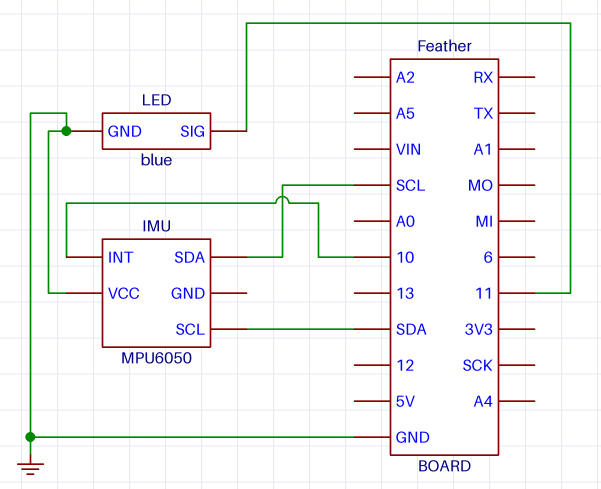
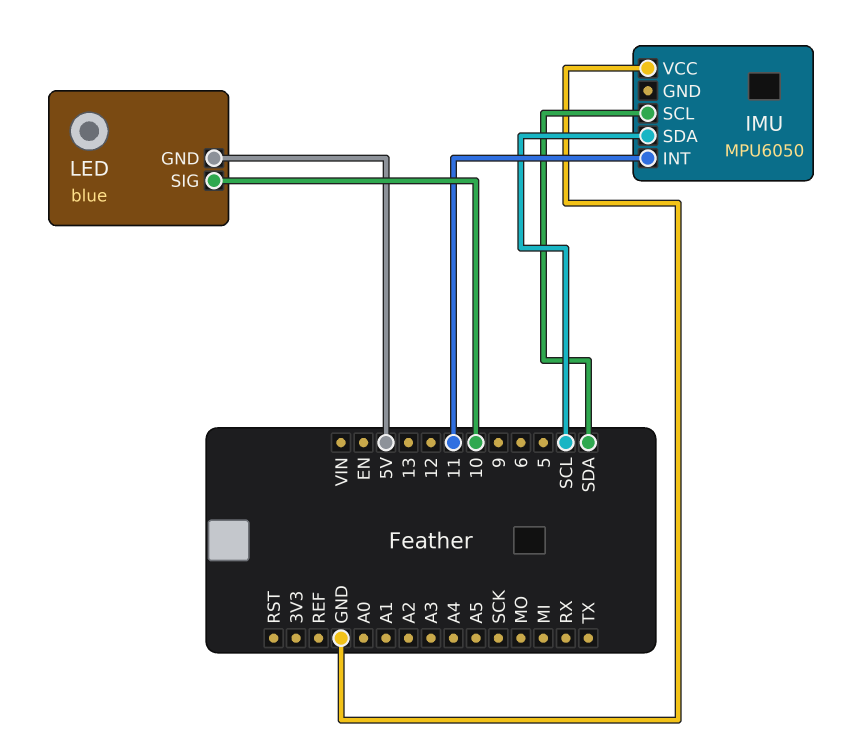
IMU pin INT: 10 -> 11
LED pin GND: GND -> 5V
LED pin SIG: 11 -> 10

